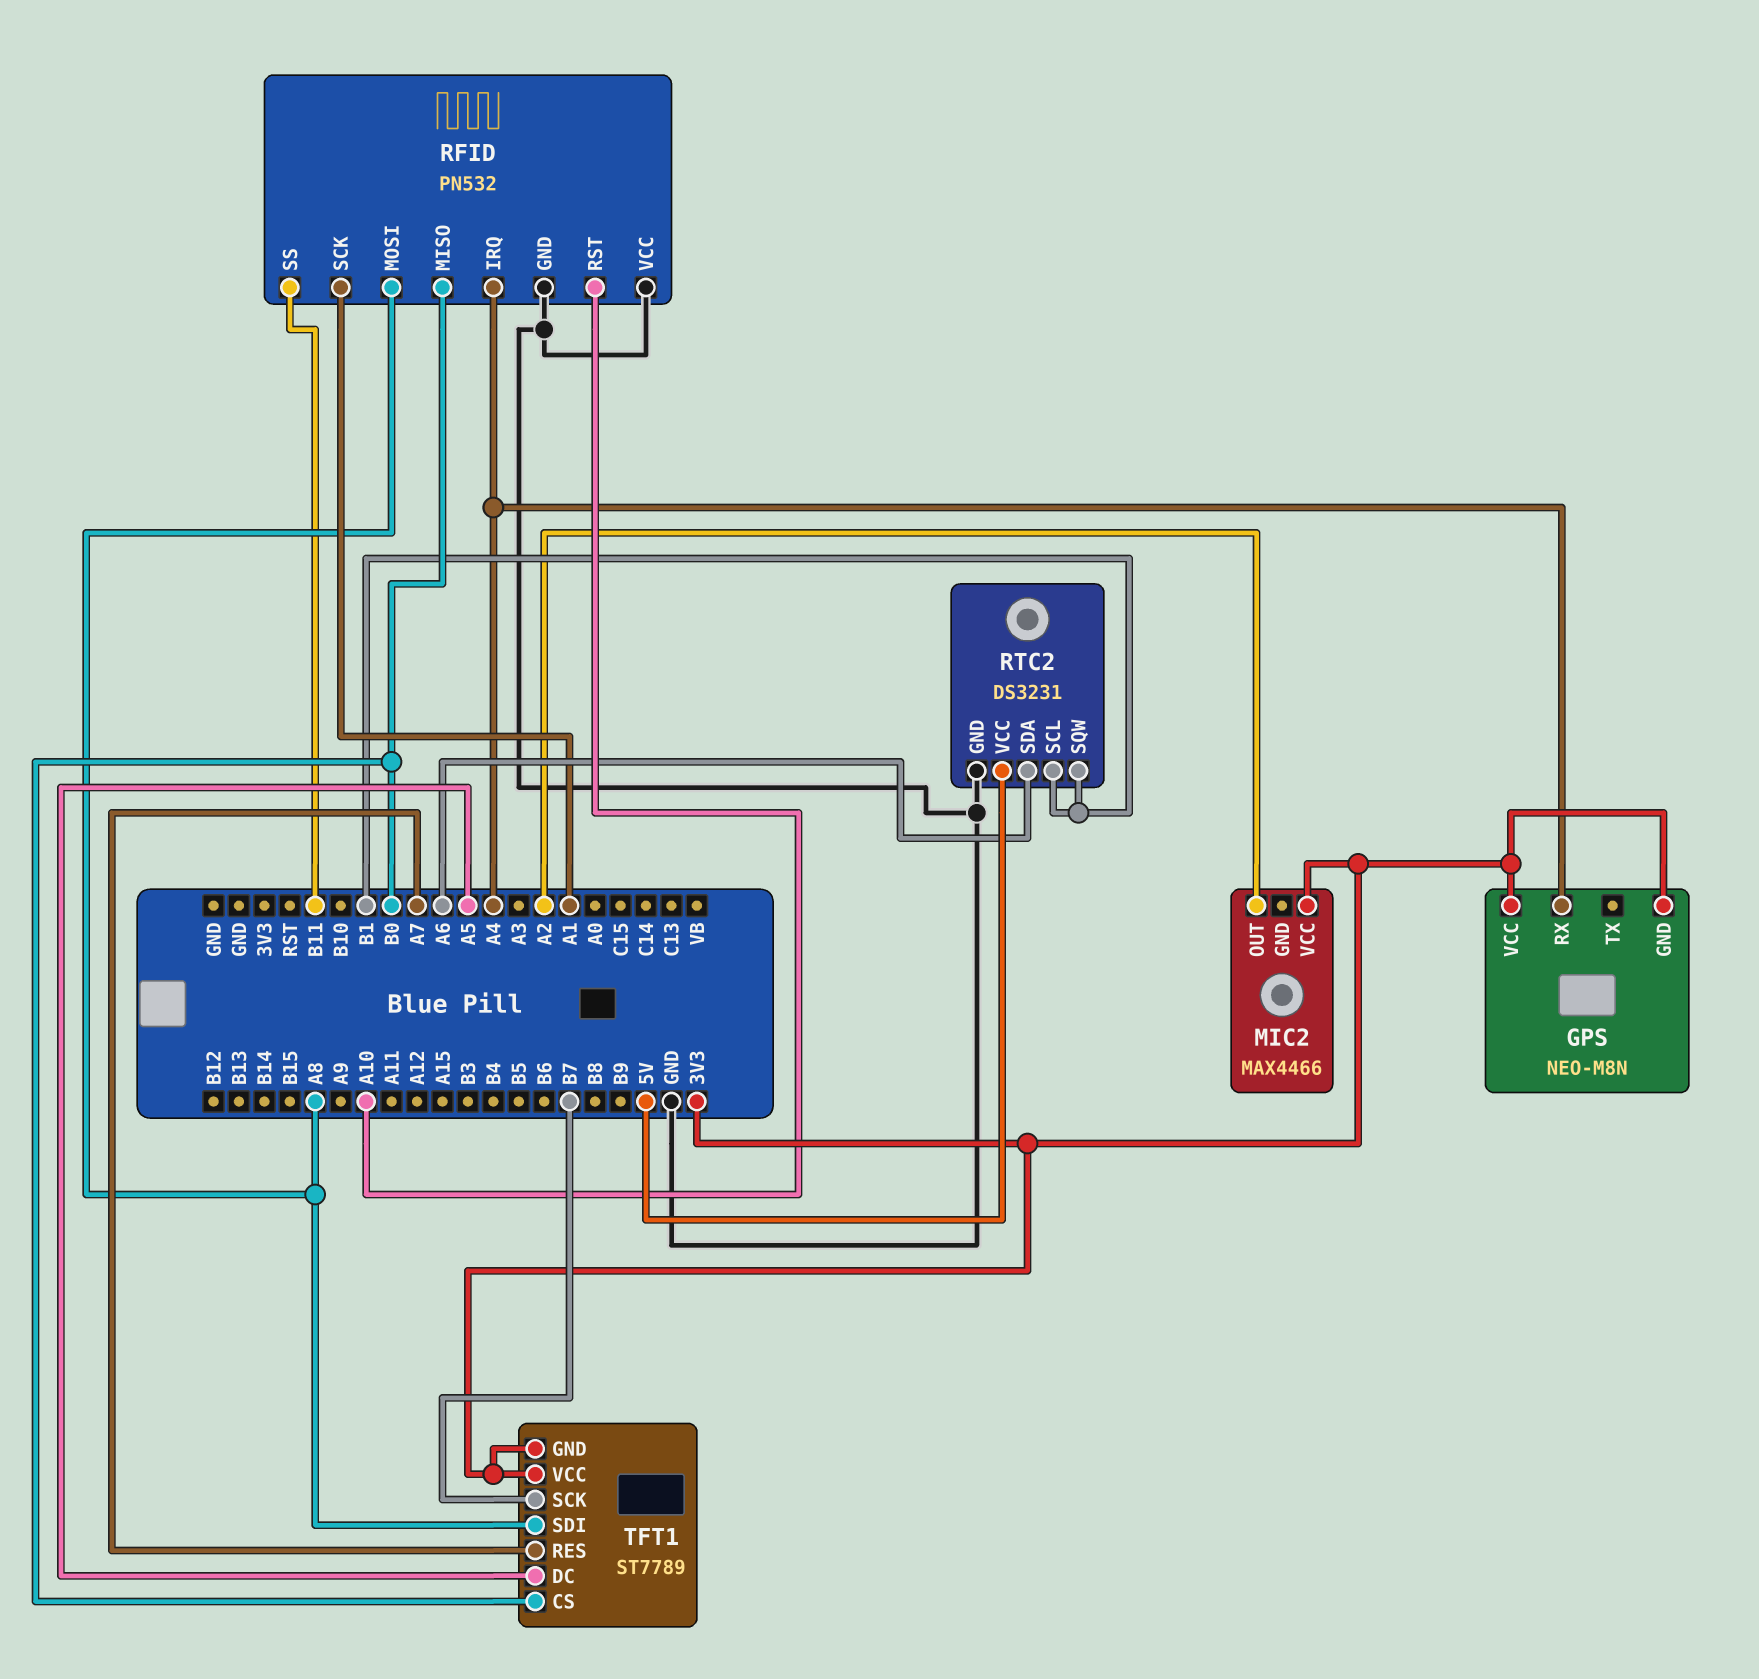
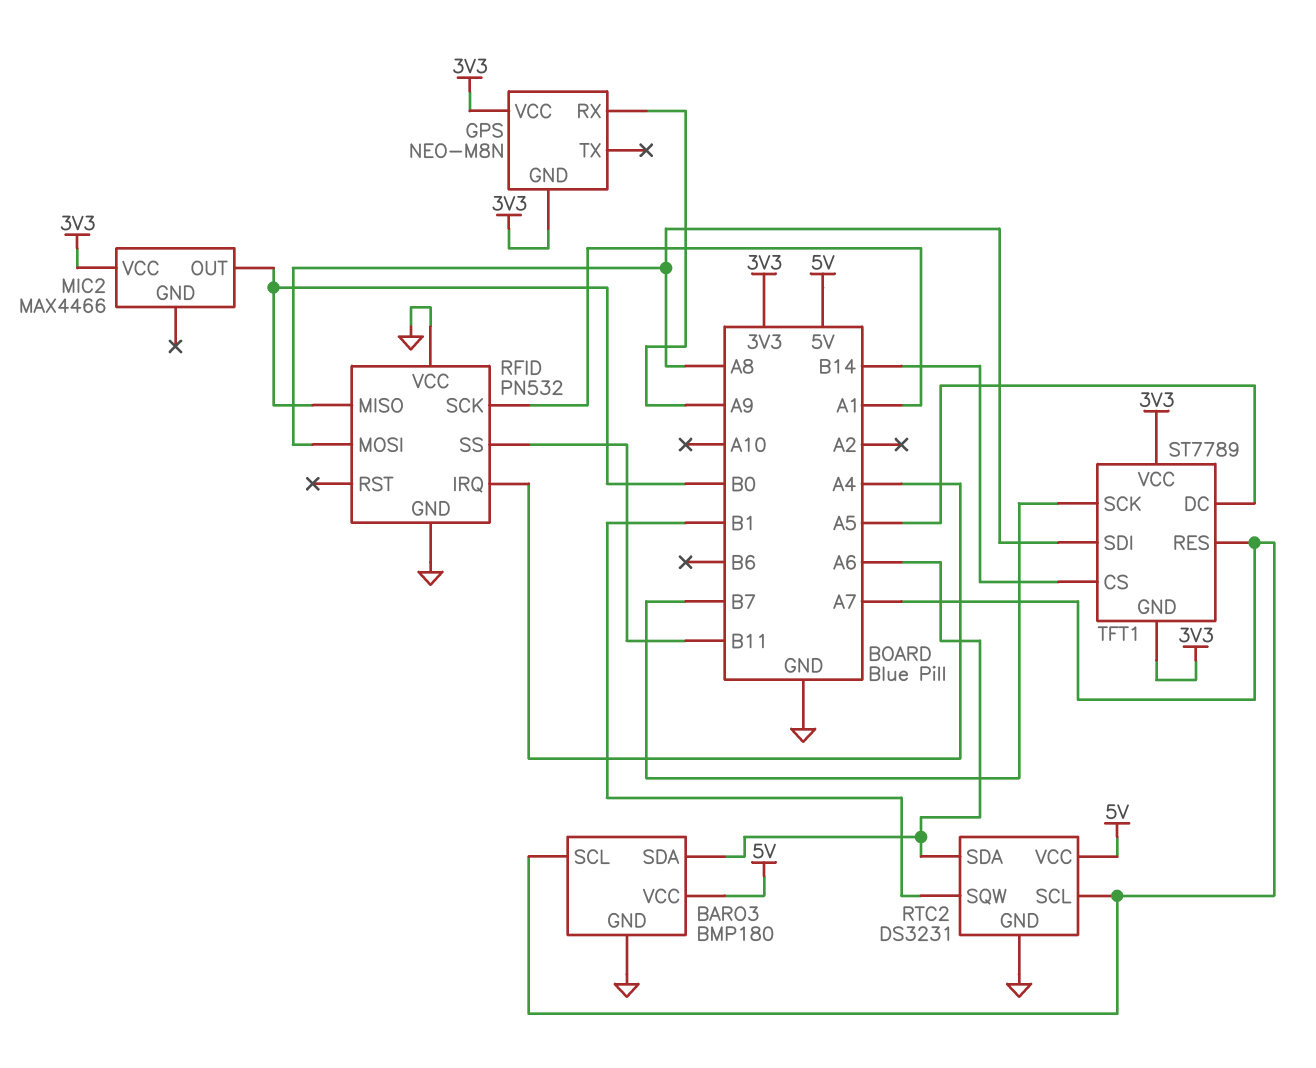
BARO3: none -> BMP180
BARO3 pin GND: none -> GND
BARO3 pin SCL: none -> A7
BARO3 pin SDA: none -> A6
BARO3 pin VCC: none -> 5V
GPS pin RX: A4 -> A9
MIC2 pin OUT: A2 -> B0
RFID pin RST: A10 -> none
RTC2 pin SCL: B1 -> A7
TFT1 pin CS: B0 -> B14

